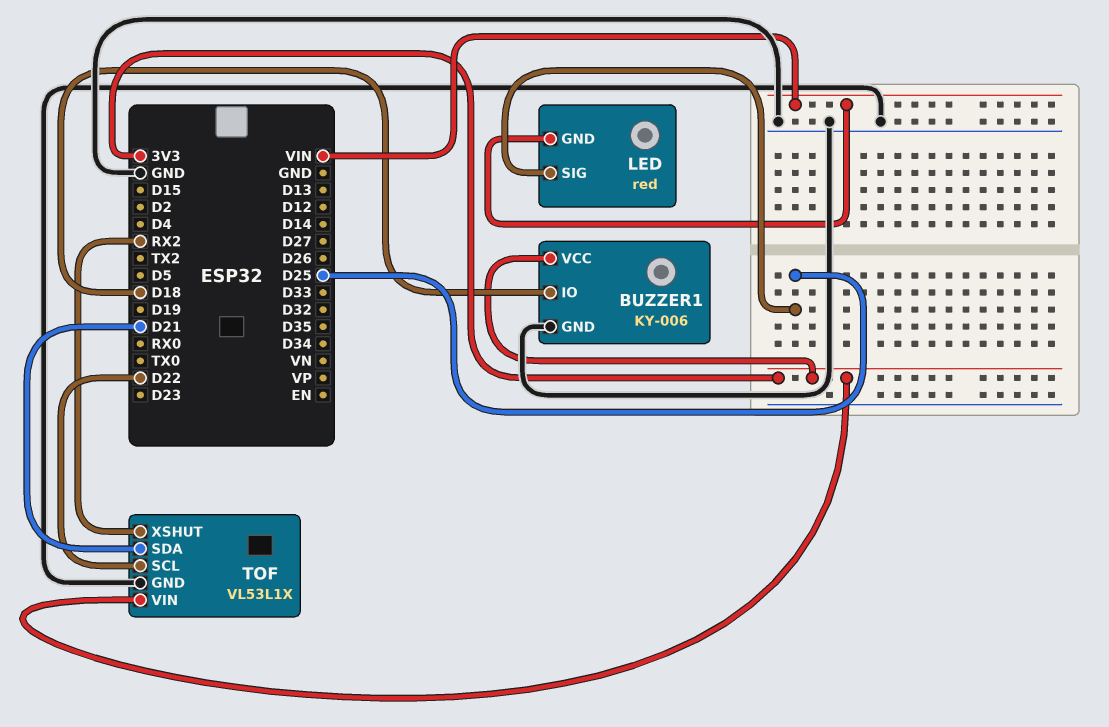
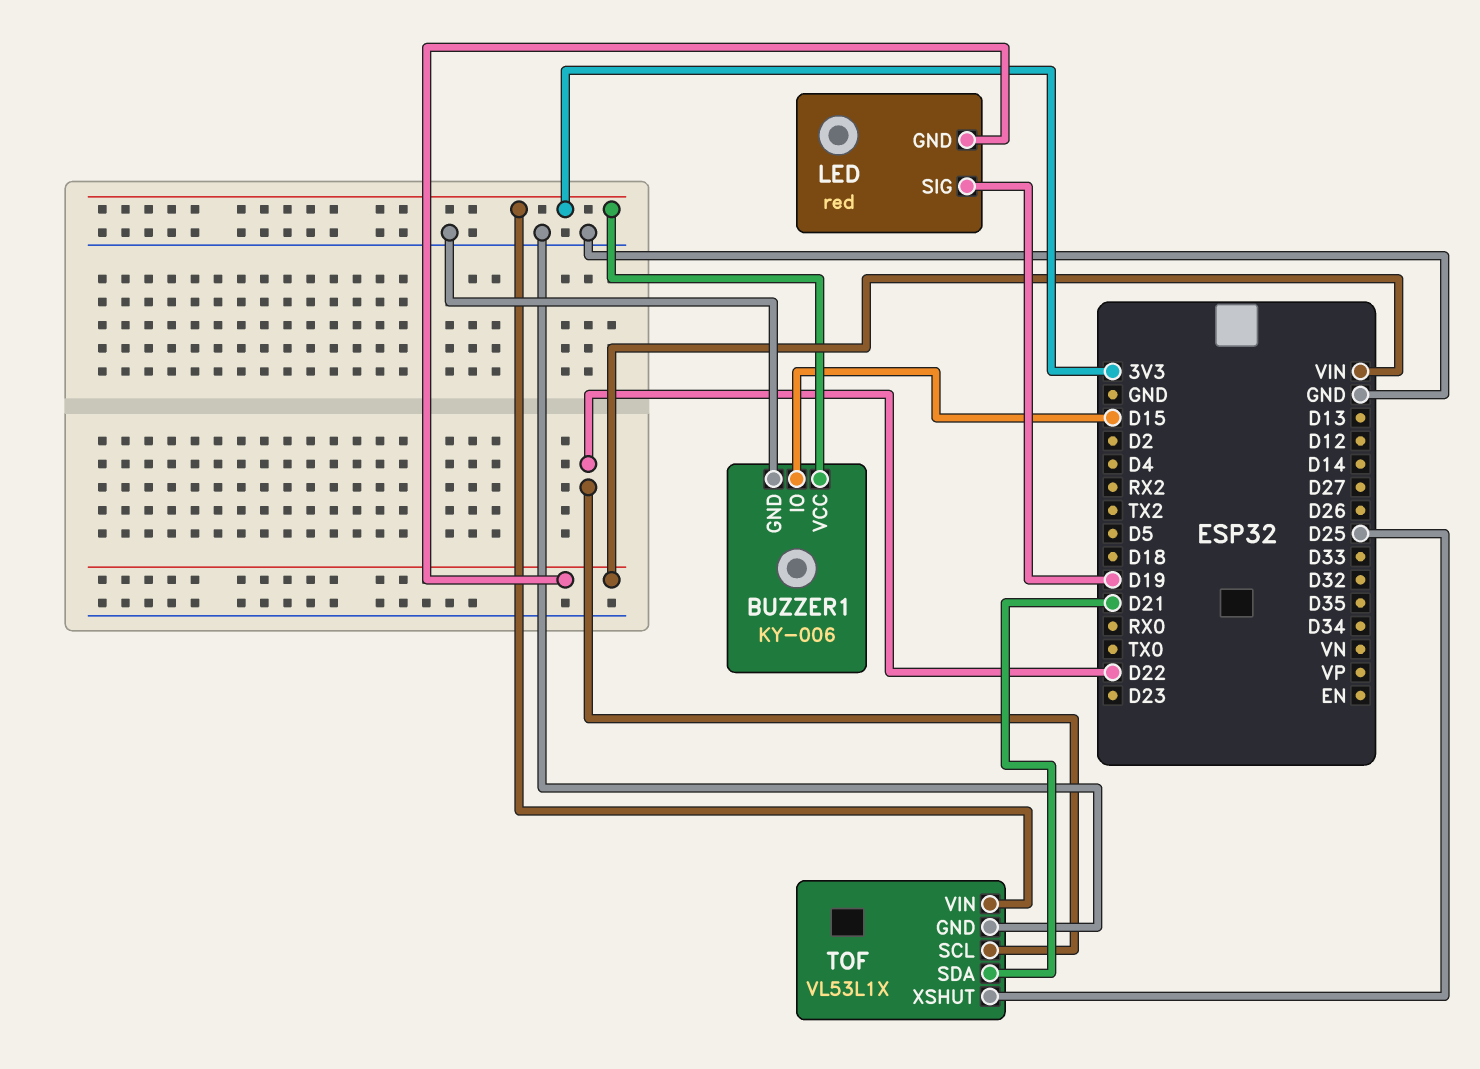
BUZZER1 pin IO: D18 -> D15
LED pin SIG: D25 -> D19
TOF pin XSHUT: RX2 -> D25

